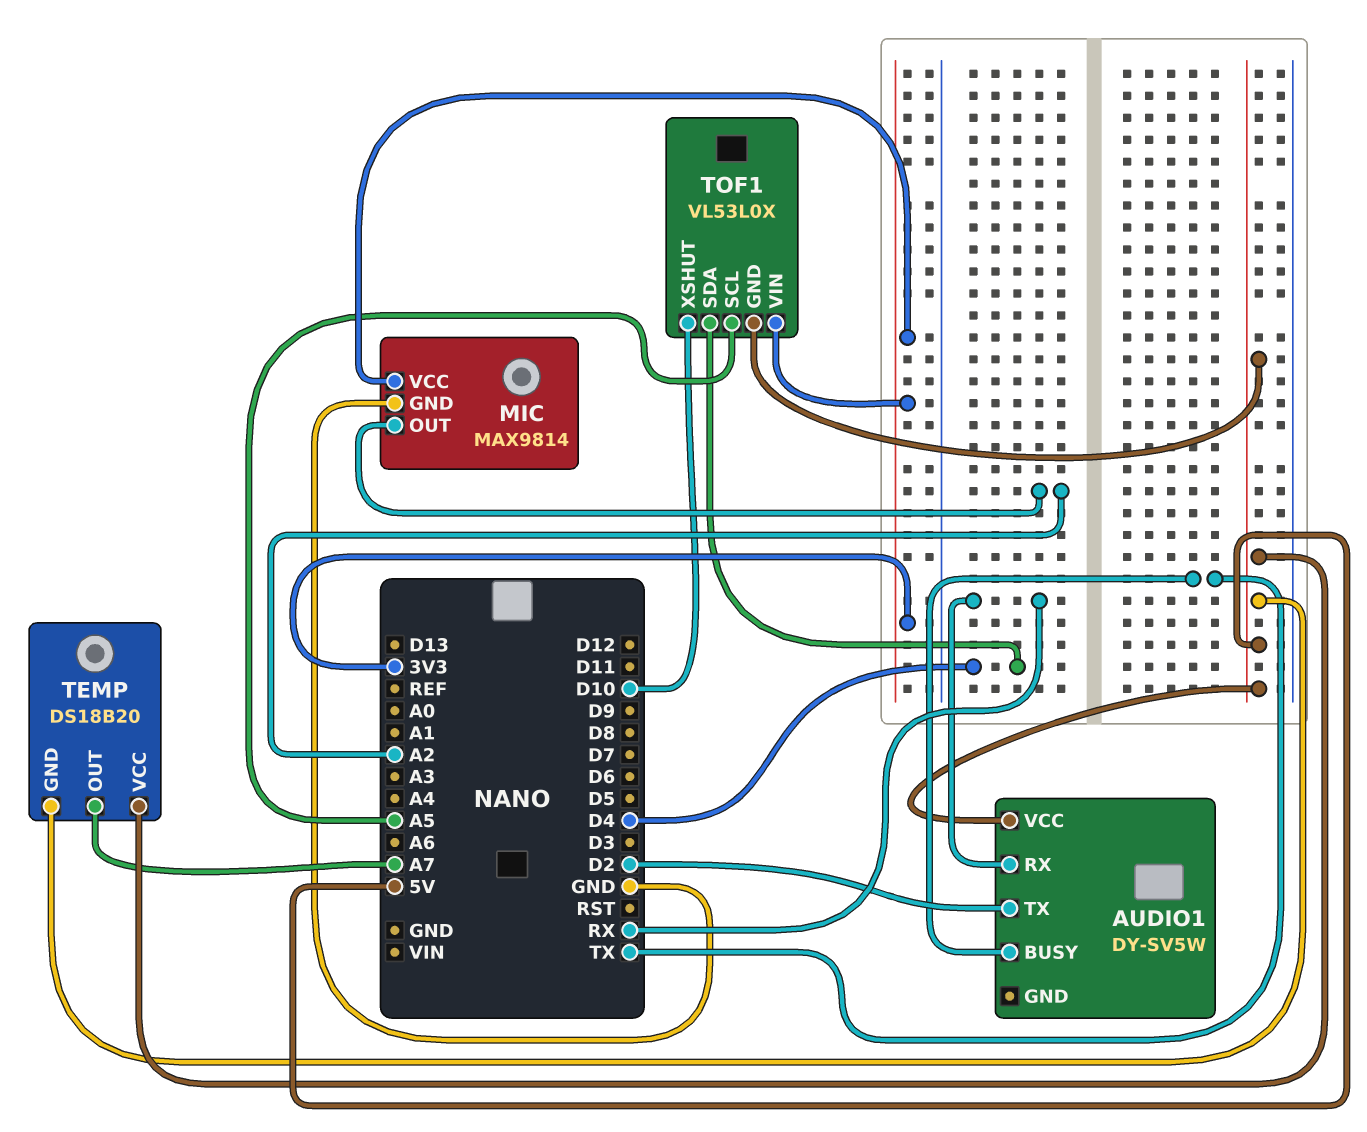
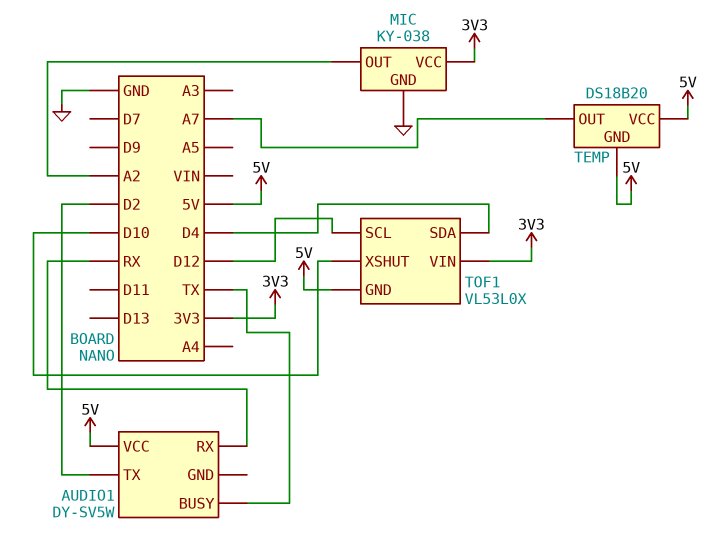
MIC: MAX9814 -> KY-038
TOF1 pin SCL: A5 -> D12

